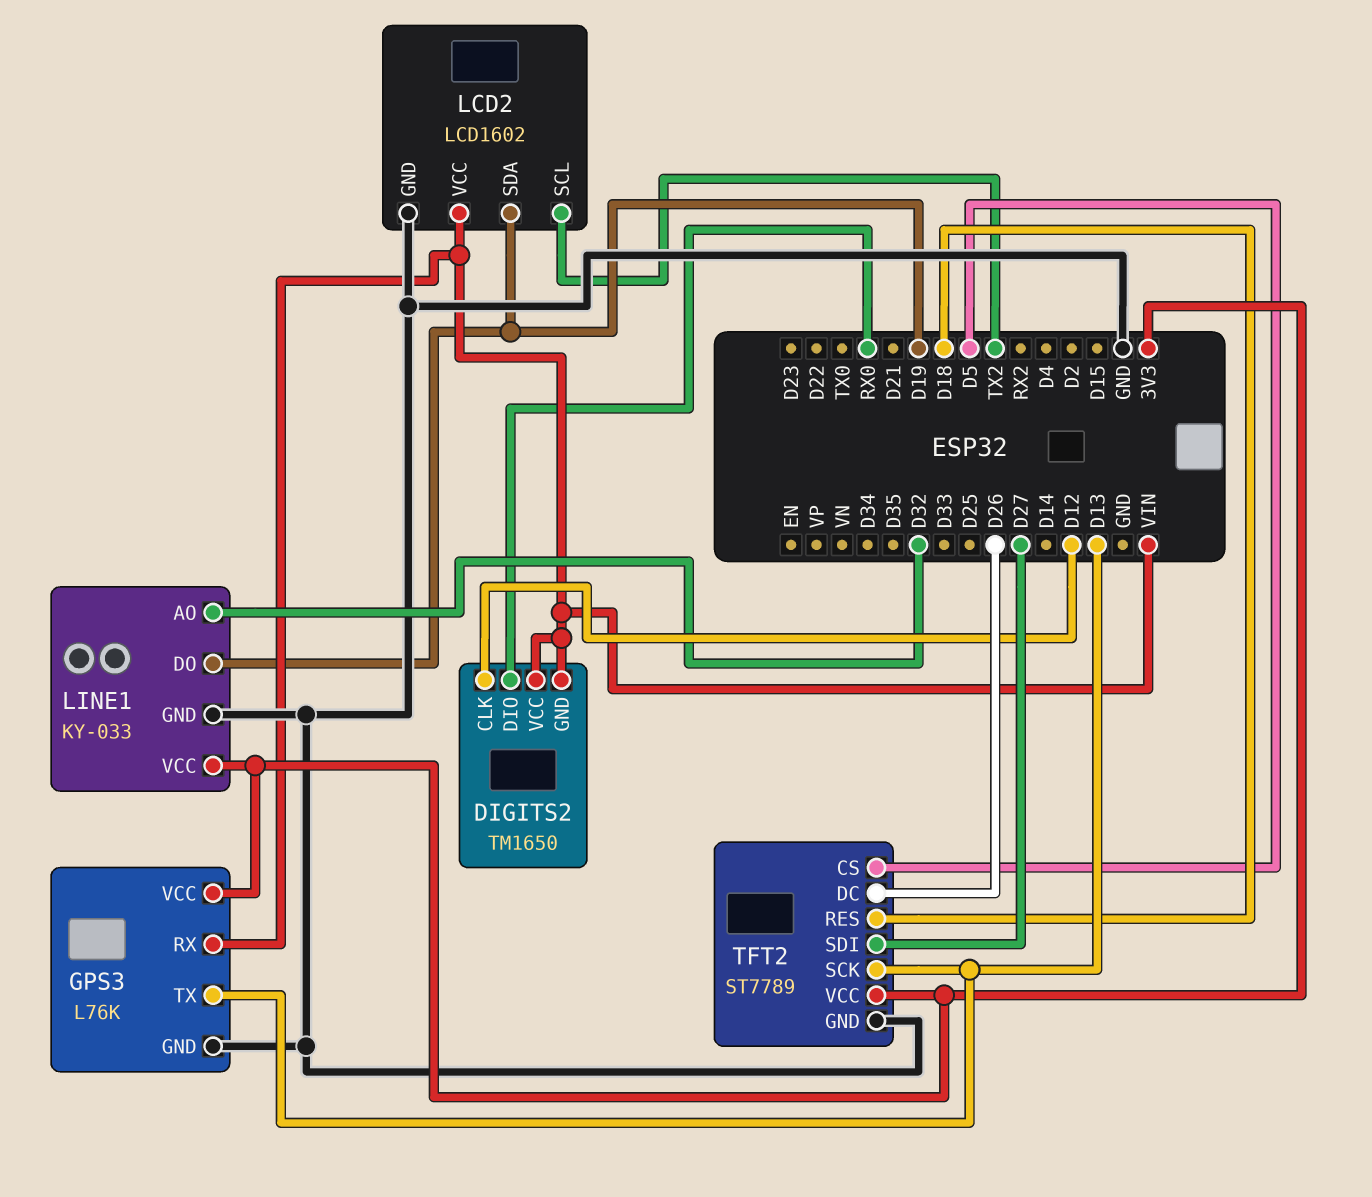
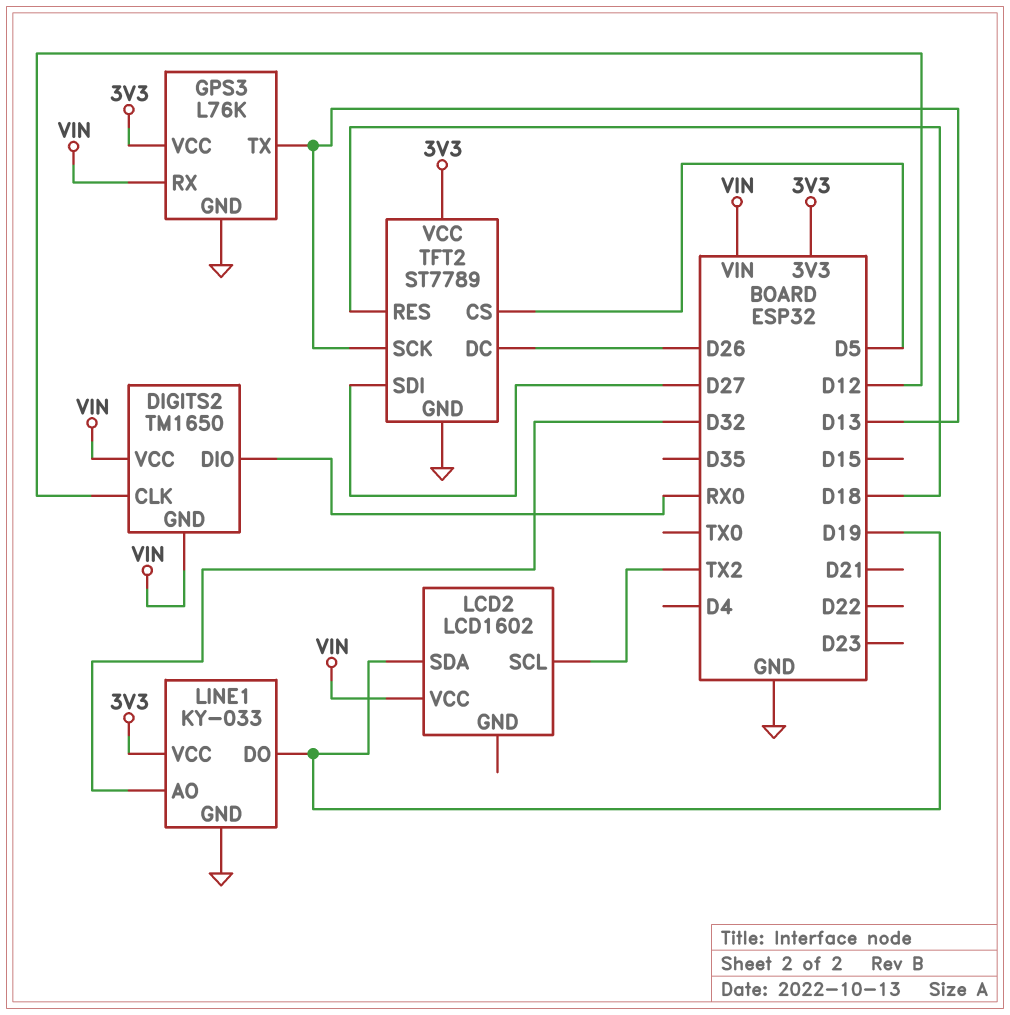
LCD2 pin GND: GND -> none

